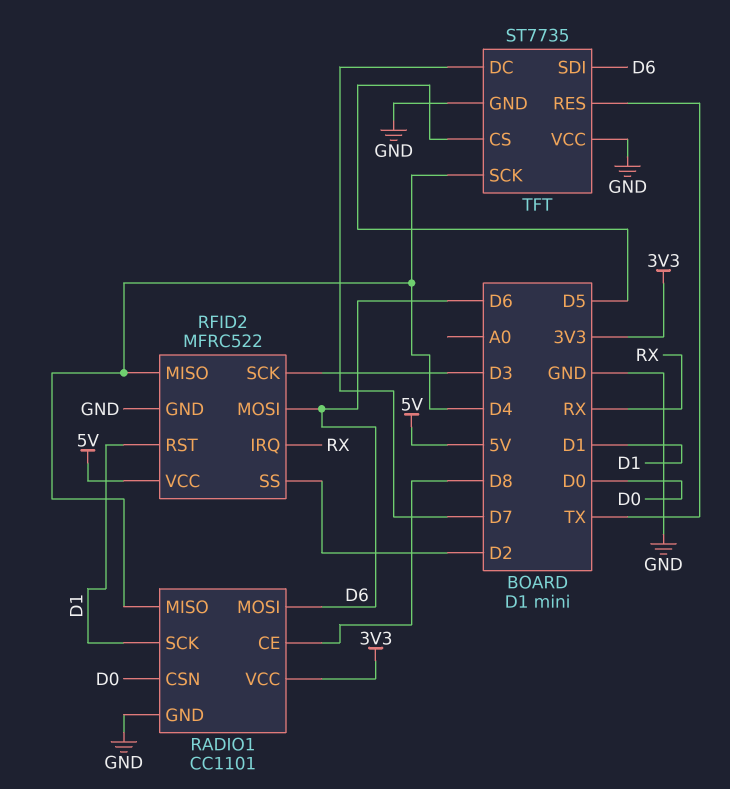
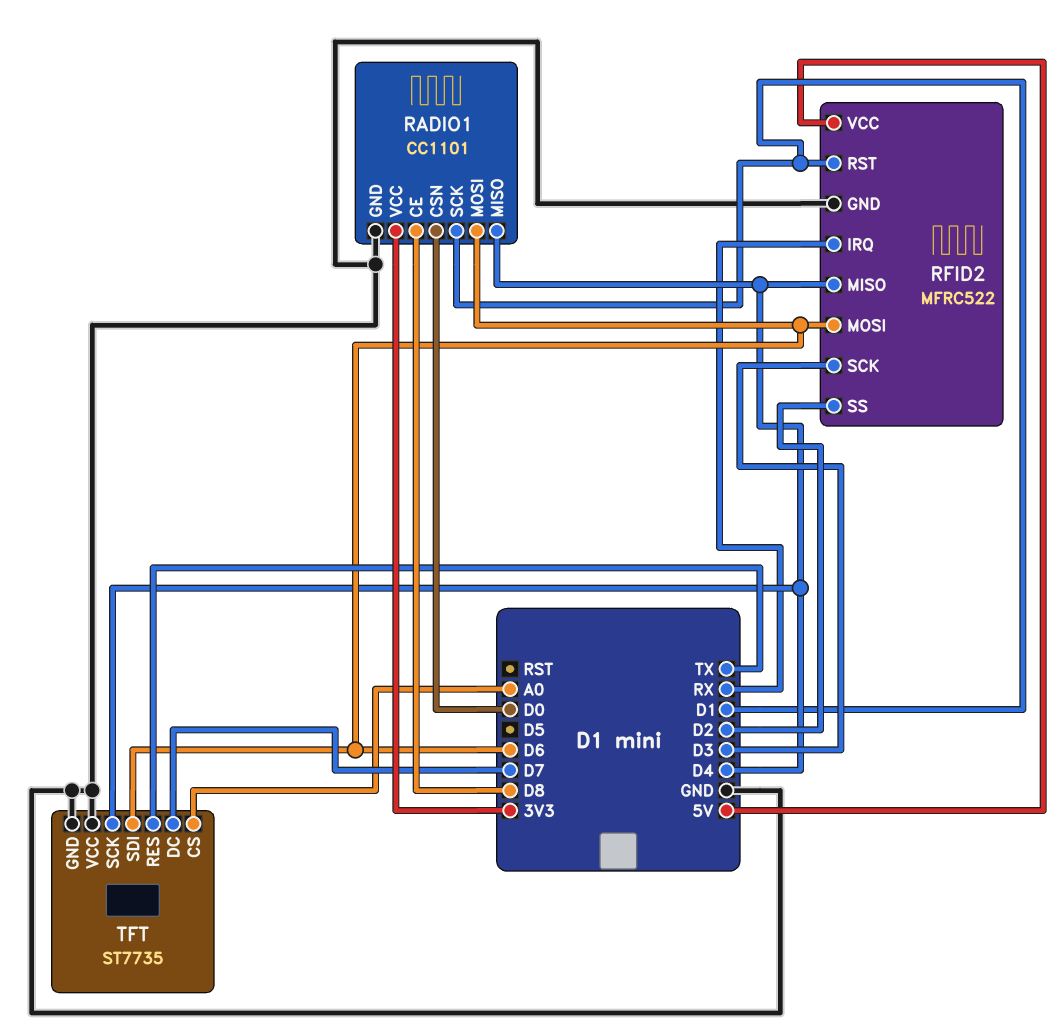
TFT pin CS: D5 -> A0

